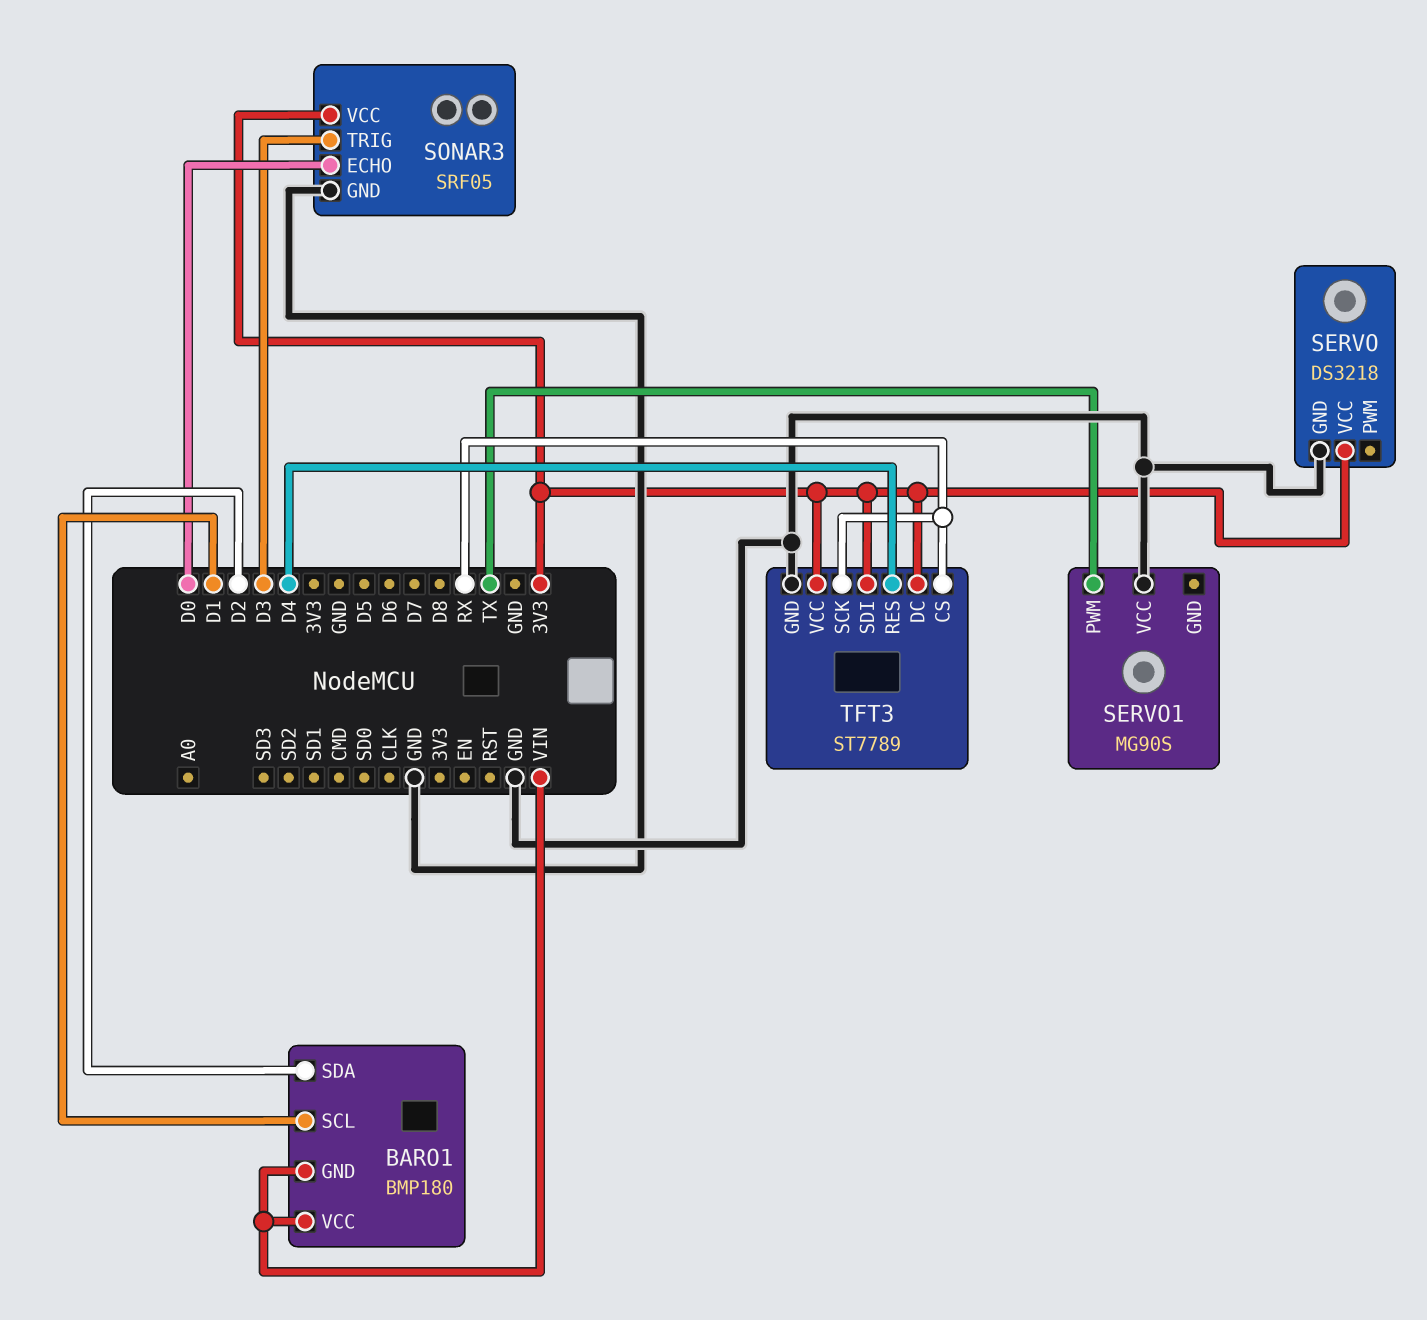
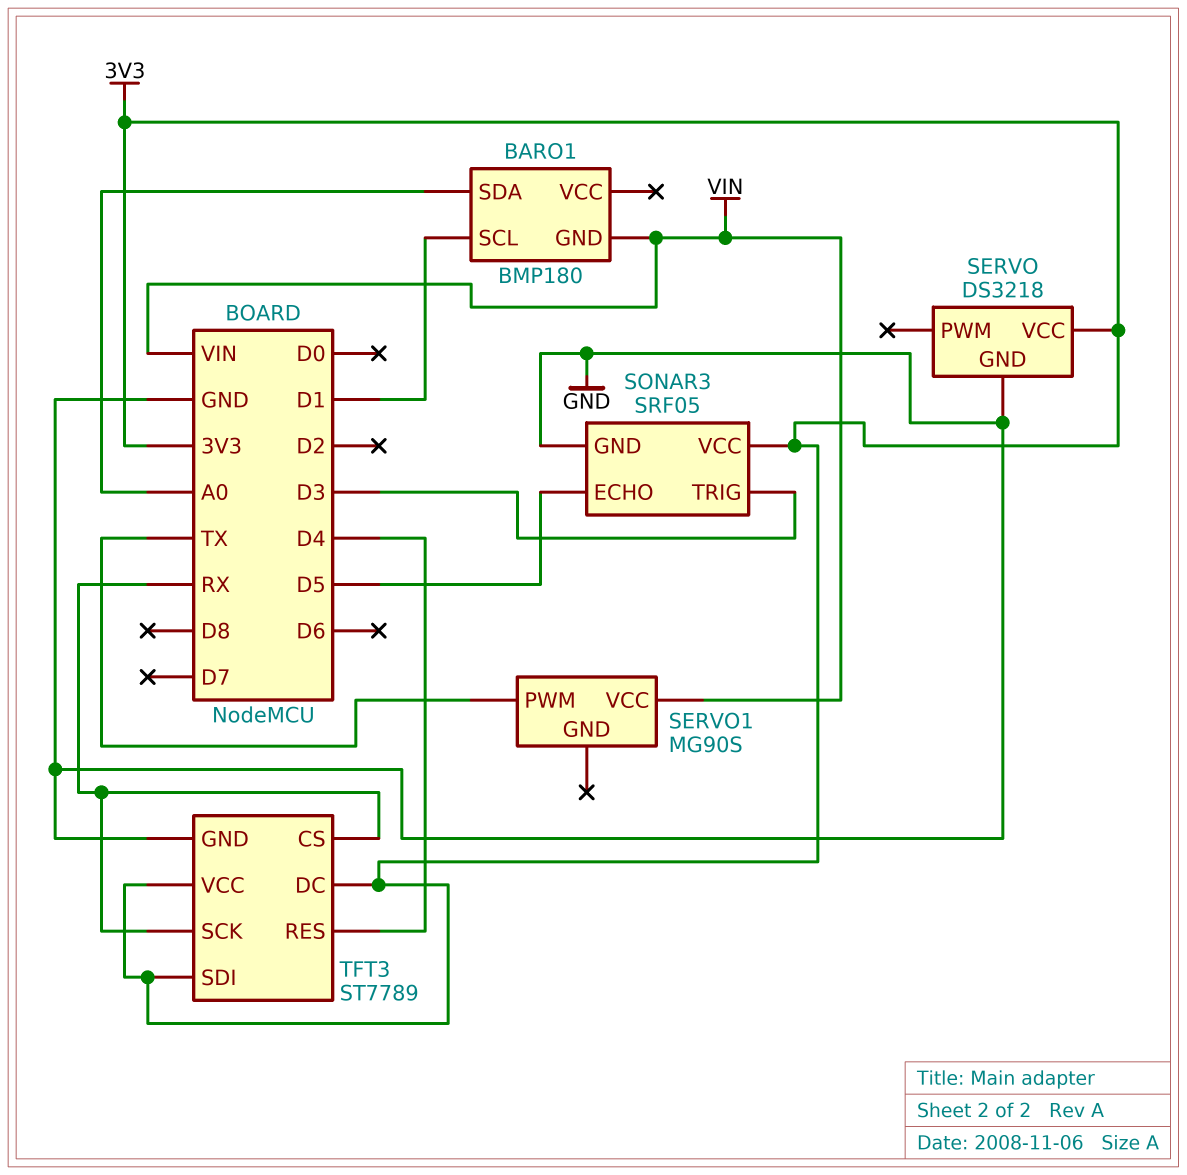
BARO1 pin SDA: D2 -> A0
BARO1 pin VCC: VIN -> none
SERVO1 pin VCC: GND -> VIN
SONAR3 pin ECHO: D0 -> D5

